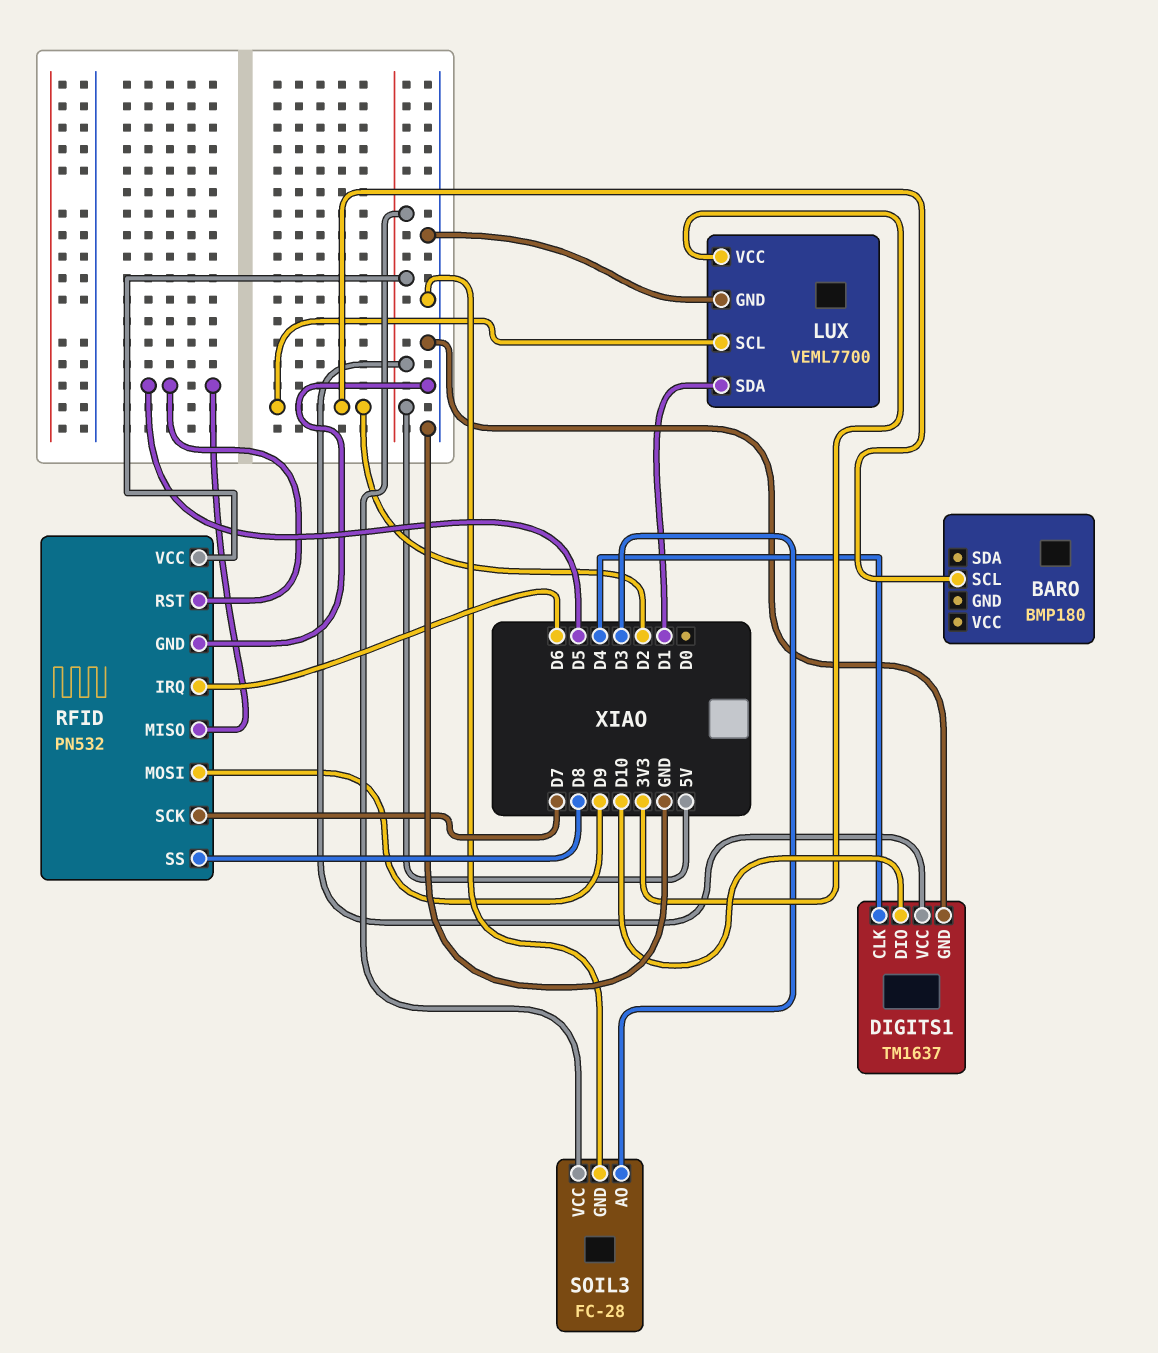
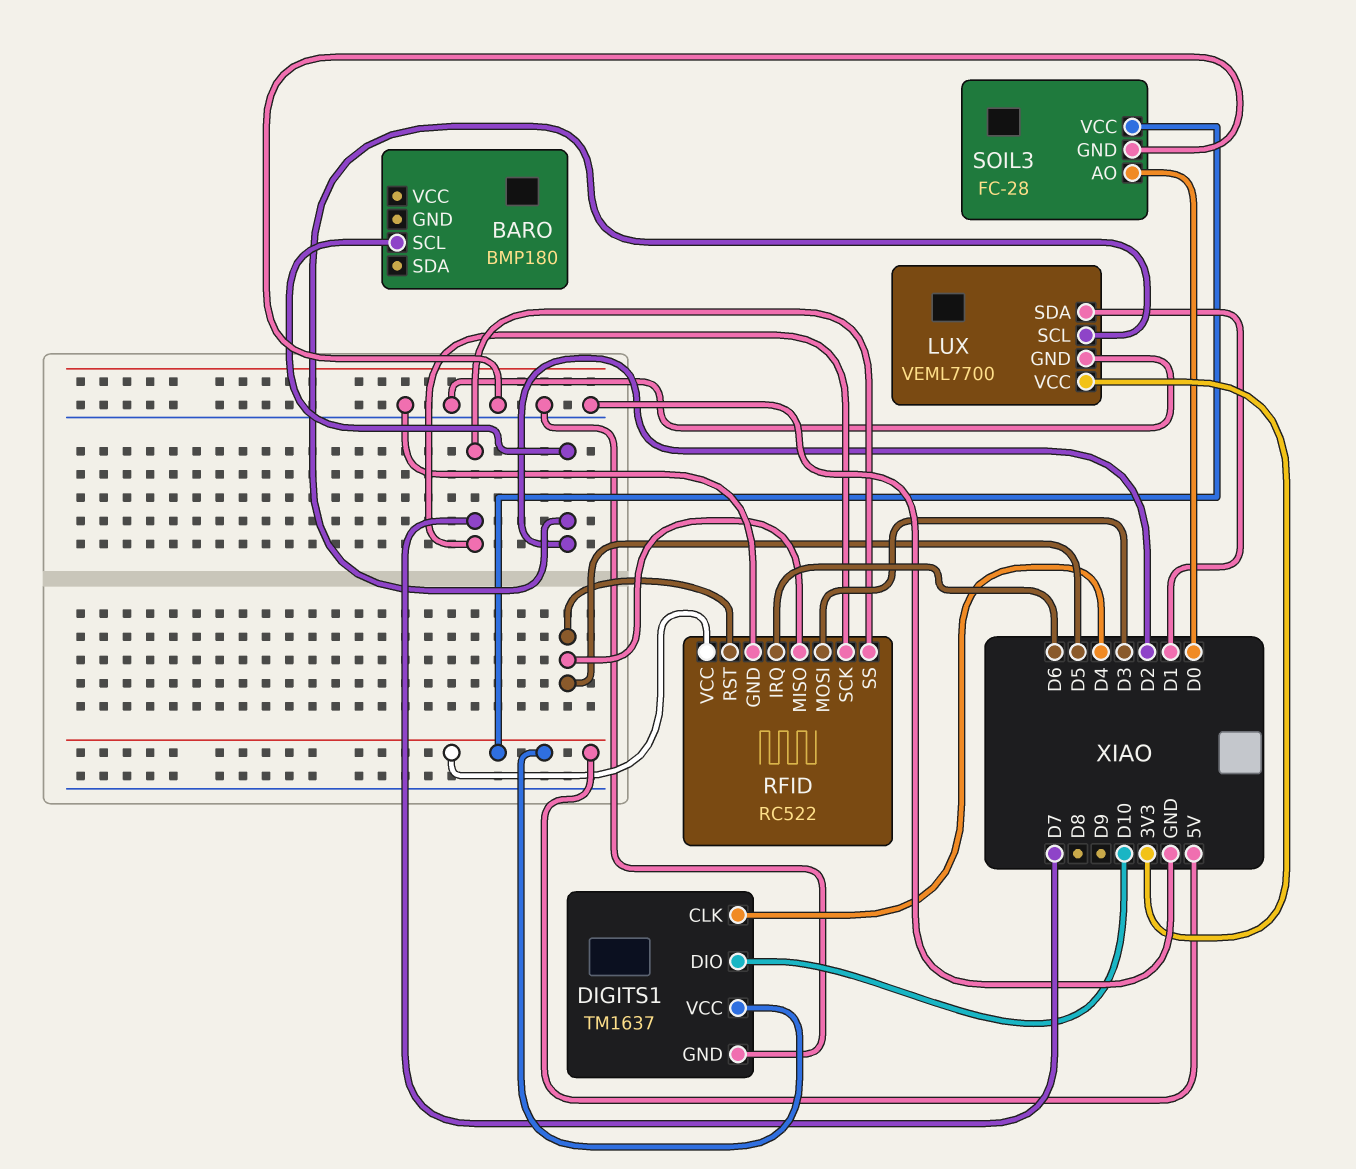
RFID: PN532 -> RC522
RFID pin MOSI: D9 -> D3
RFID pin SS: D8 -> D7
SOIL3 pin AO: D3 -> D0

